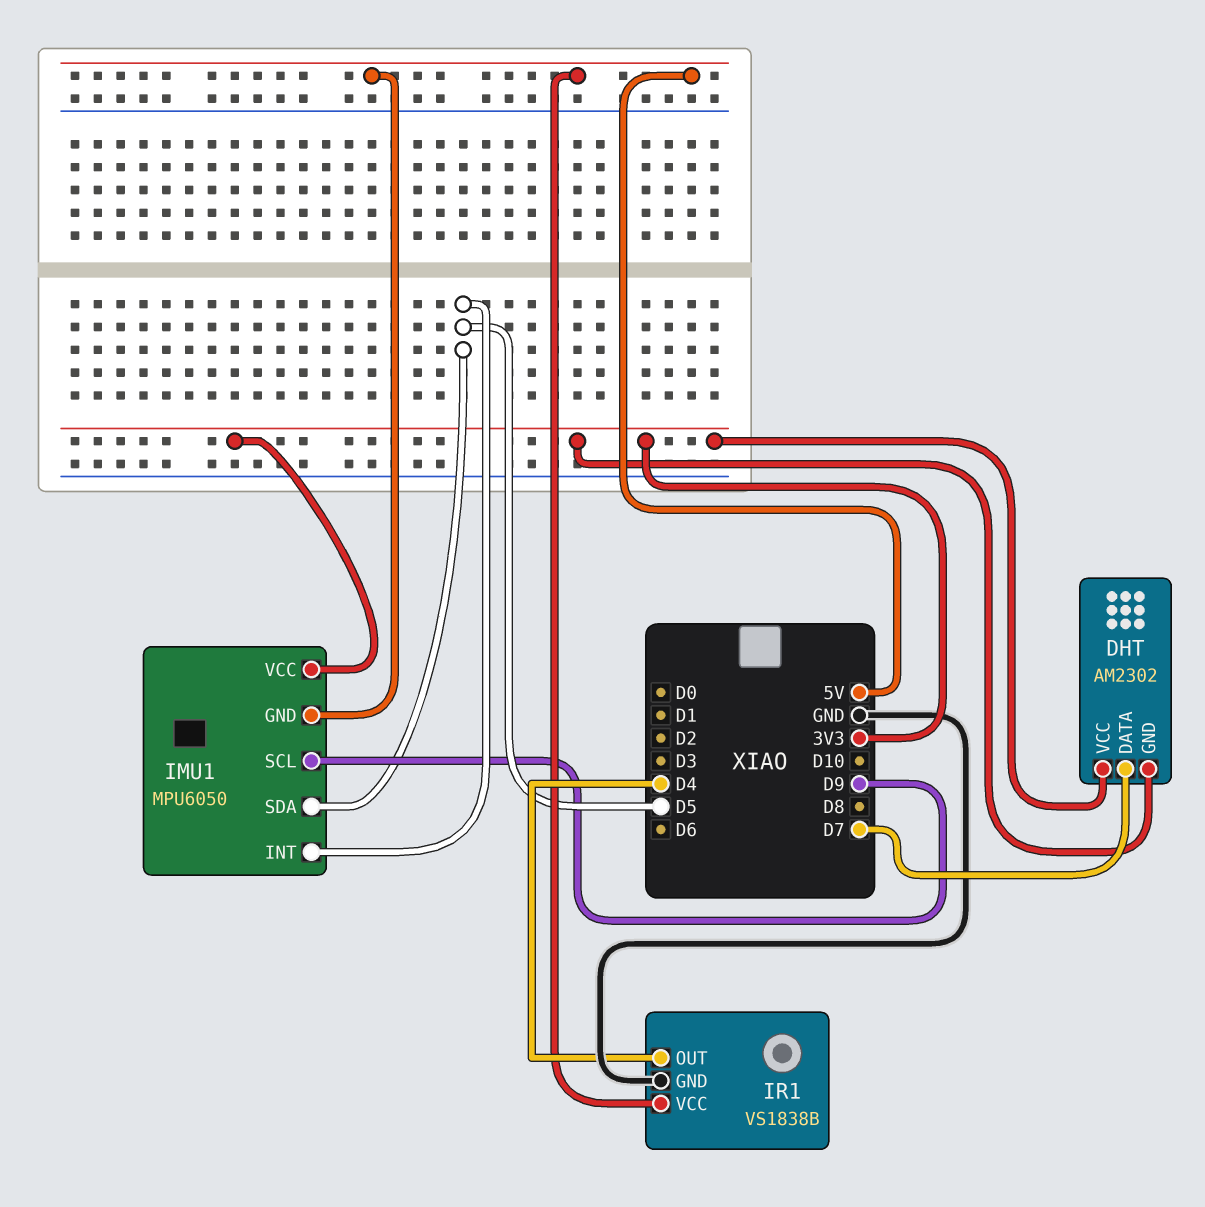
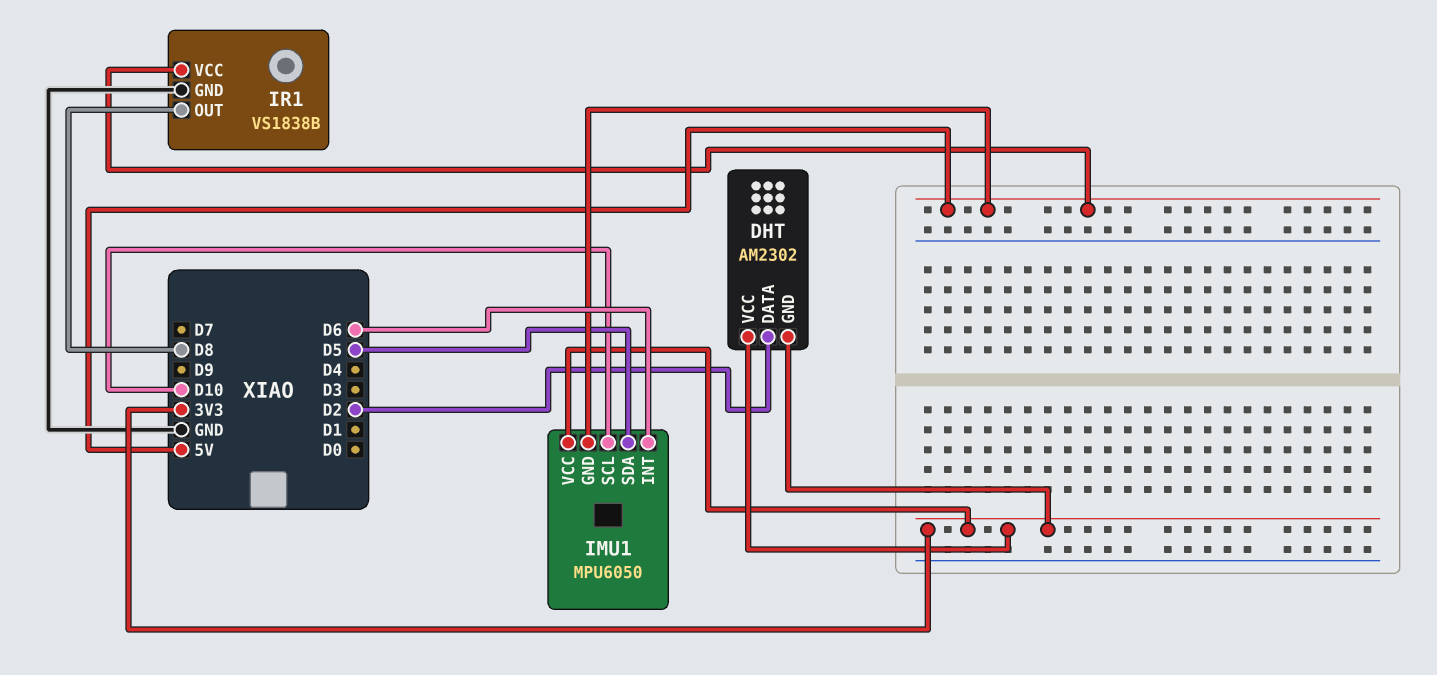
DHT pin DATA: D7 -> D2
IMU1 pin INT: D5 -> D6
IMU1 pin SCL: D9 -> D10
IR1 pin OUT: D4 -> D8

